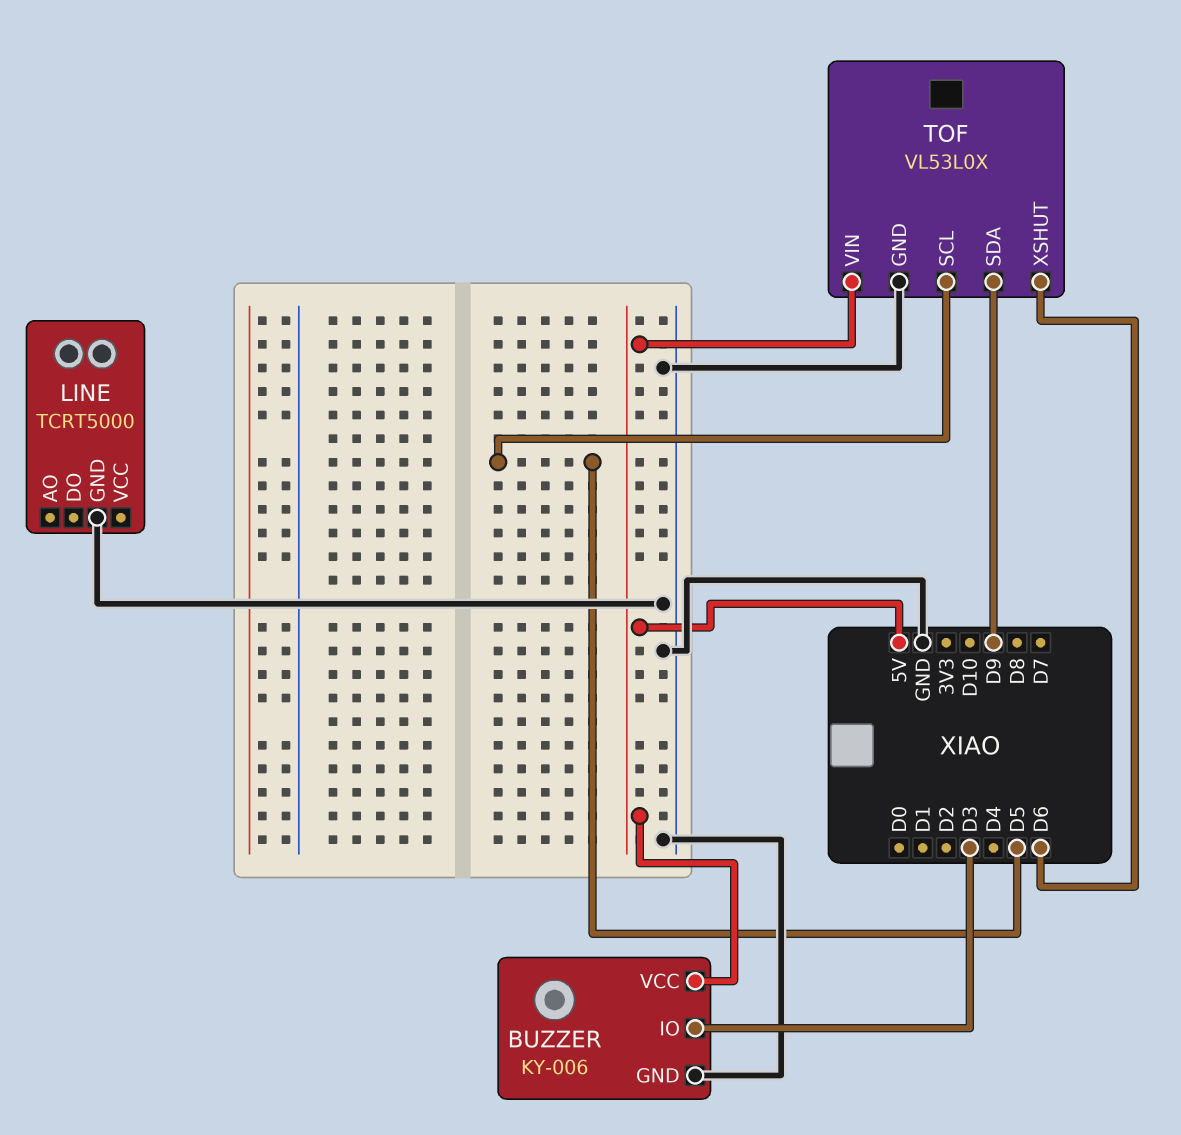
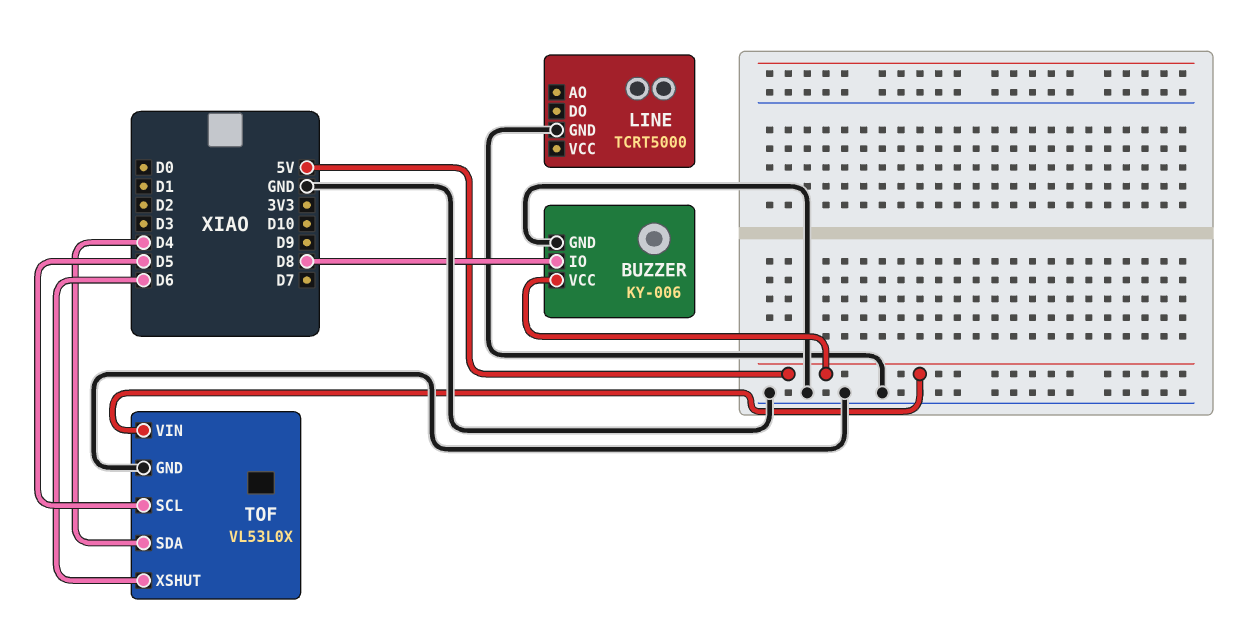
BUZZER pin IO: D3 -> D8
TOF pin SDA: D9 -> D4

